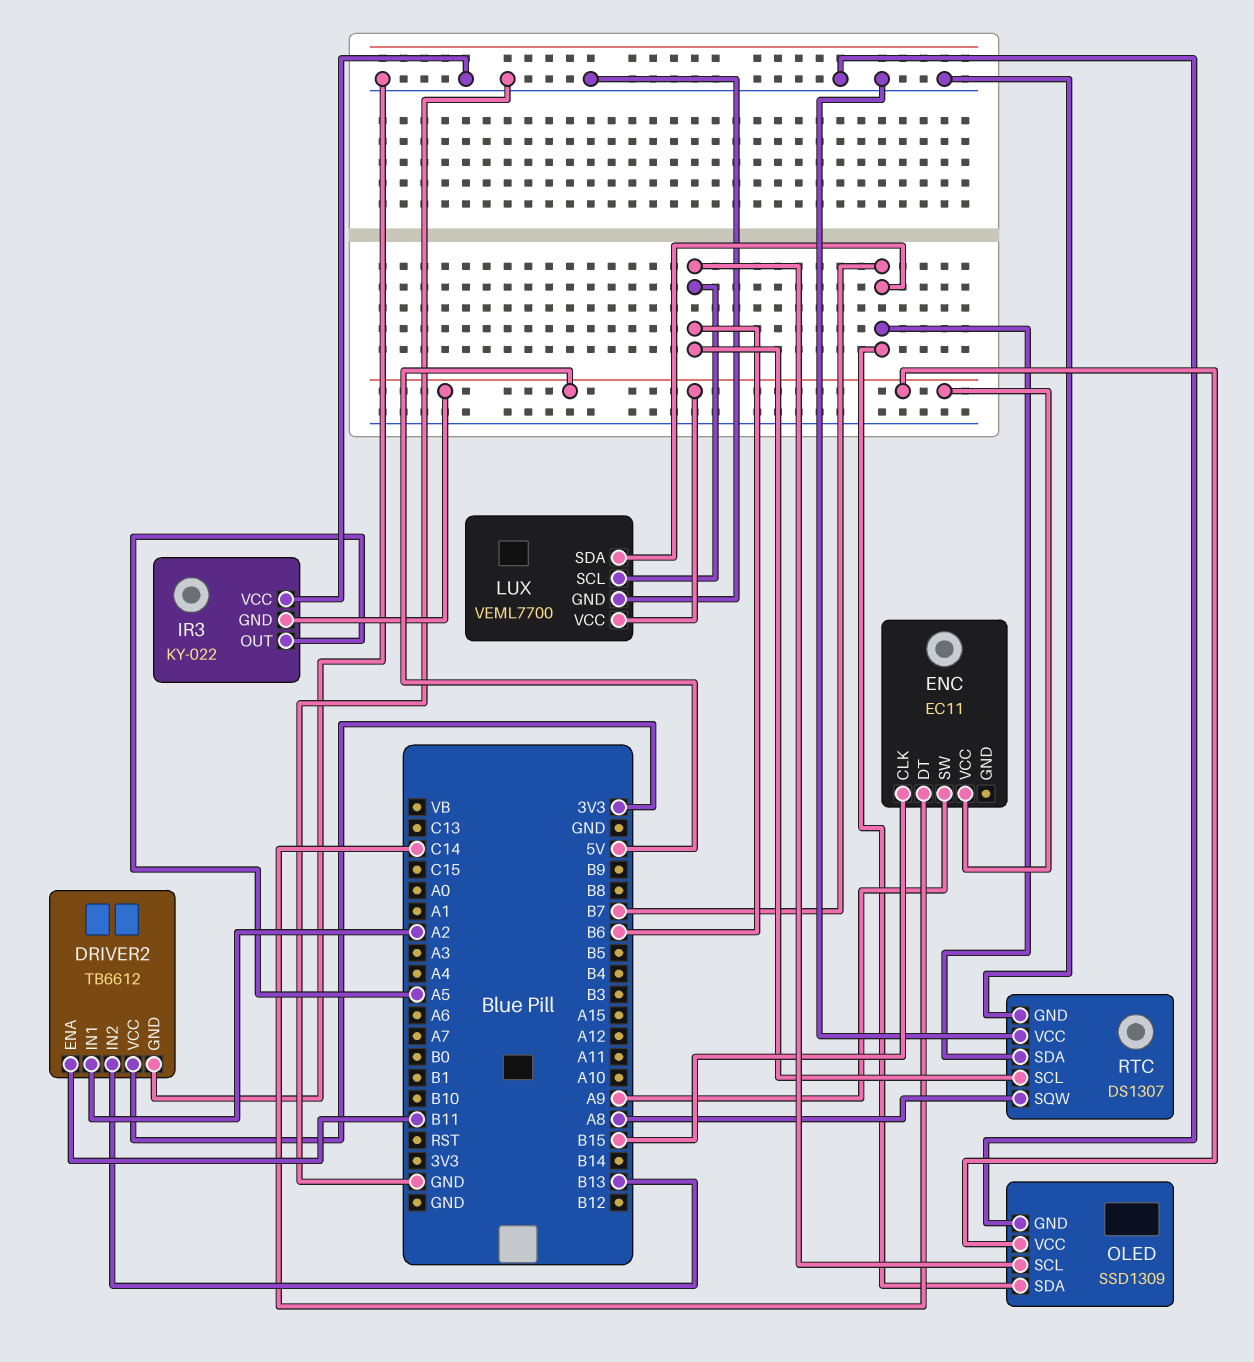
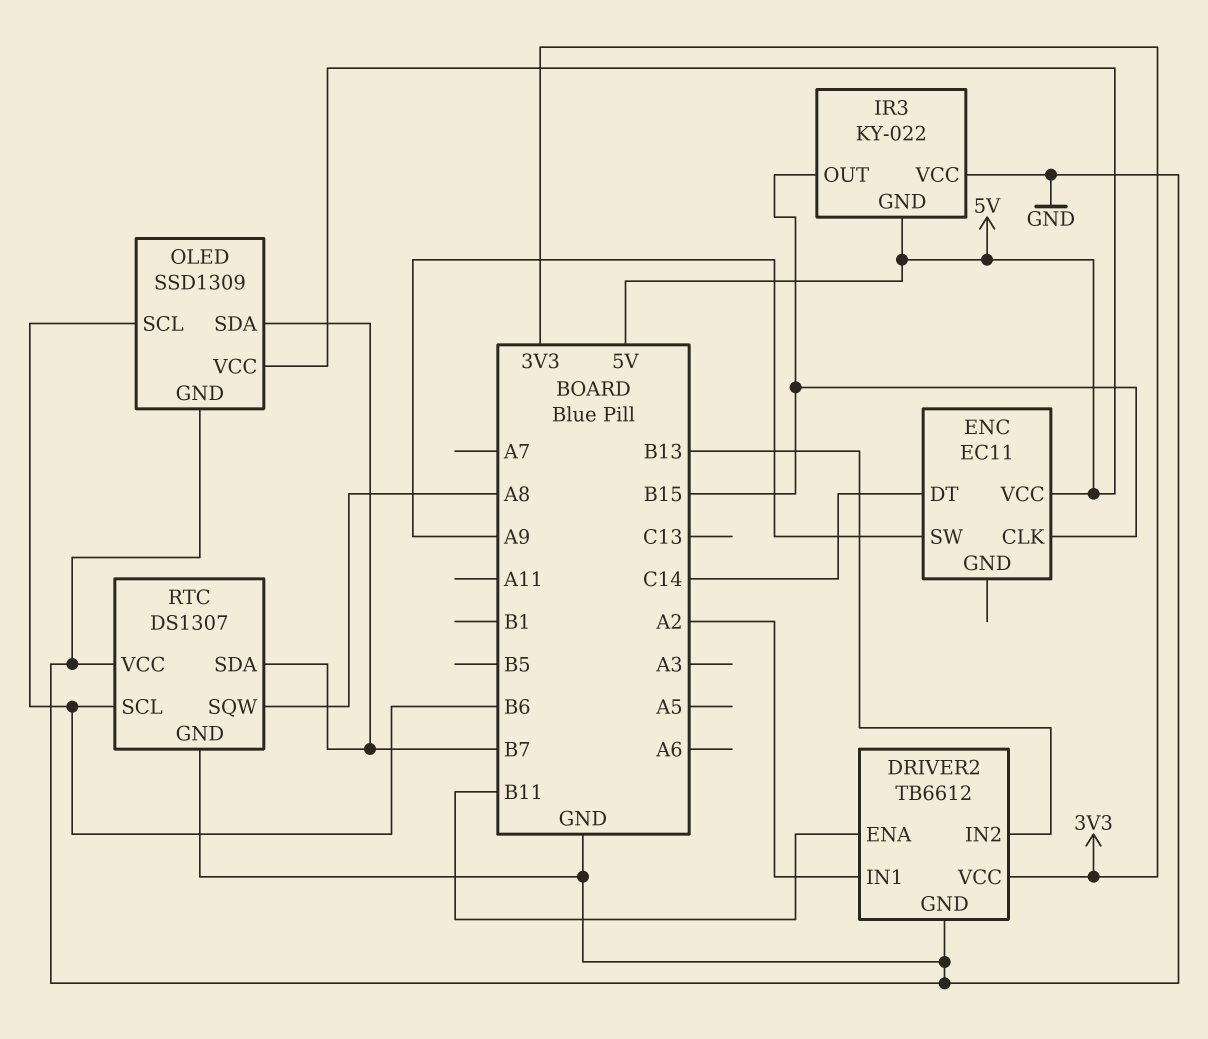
IR3 pin OUT: A5 -> B15
LUX: VEML7700 -> none
LUX pin GND: GND -> none
LUX pin SCL: B6 -> none
LUX pin SDA: B7 -> none
LUX pin VCC: 5V -> none

